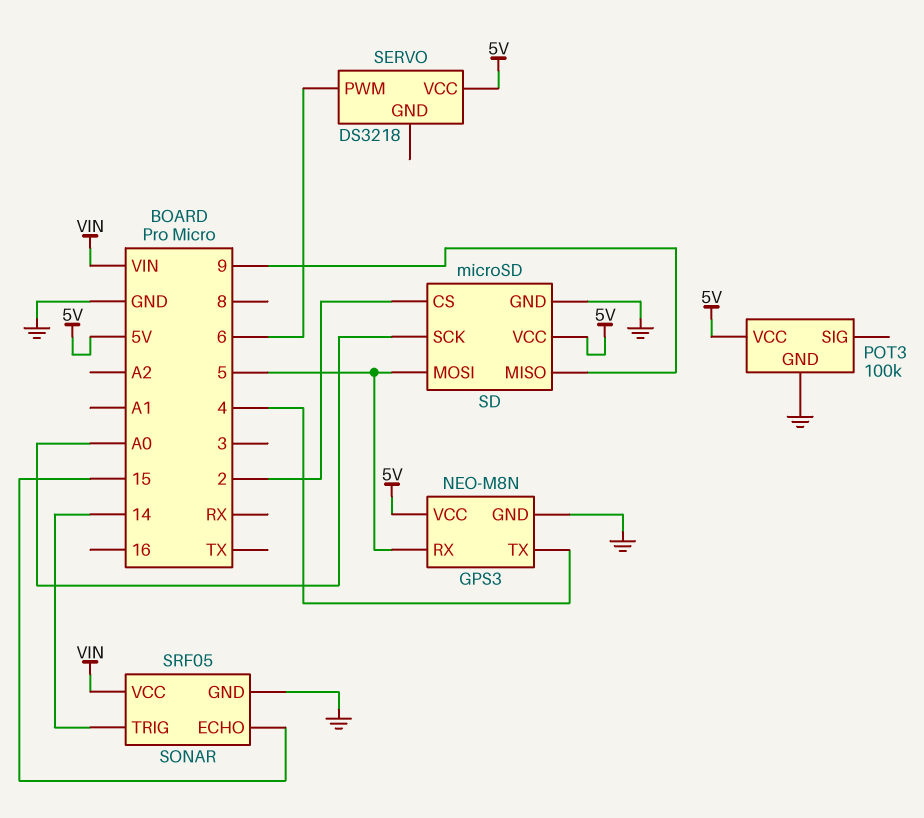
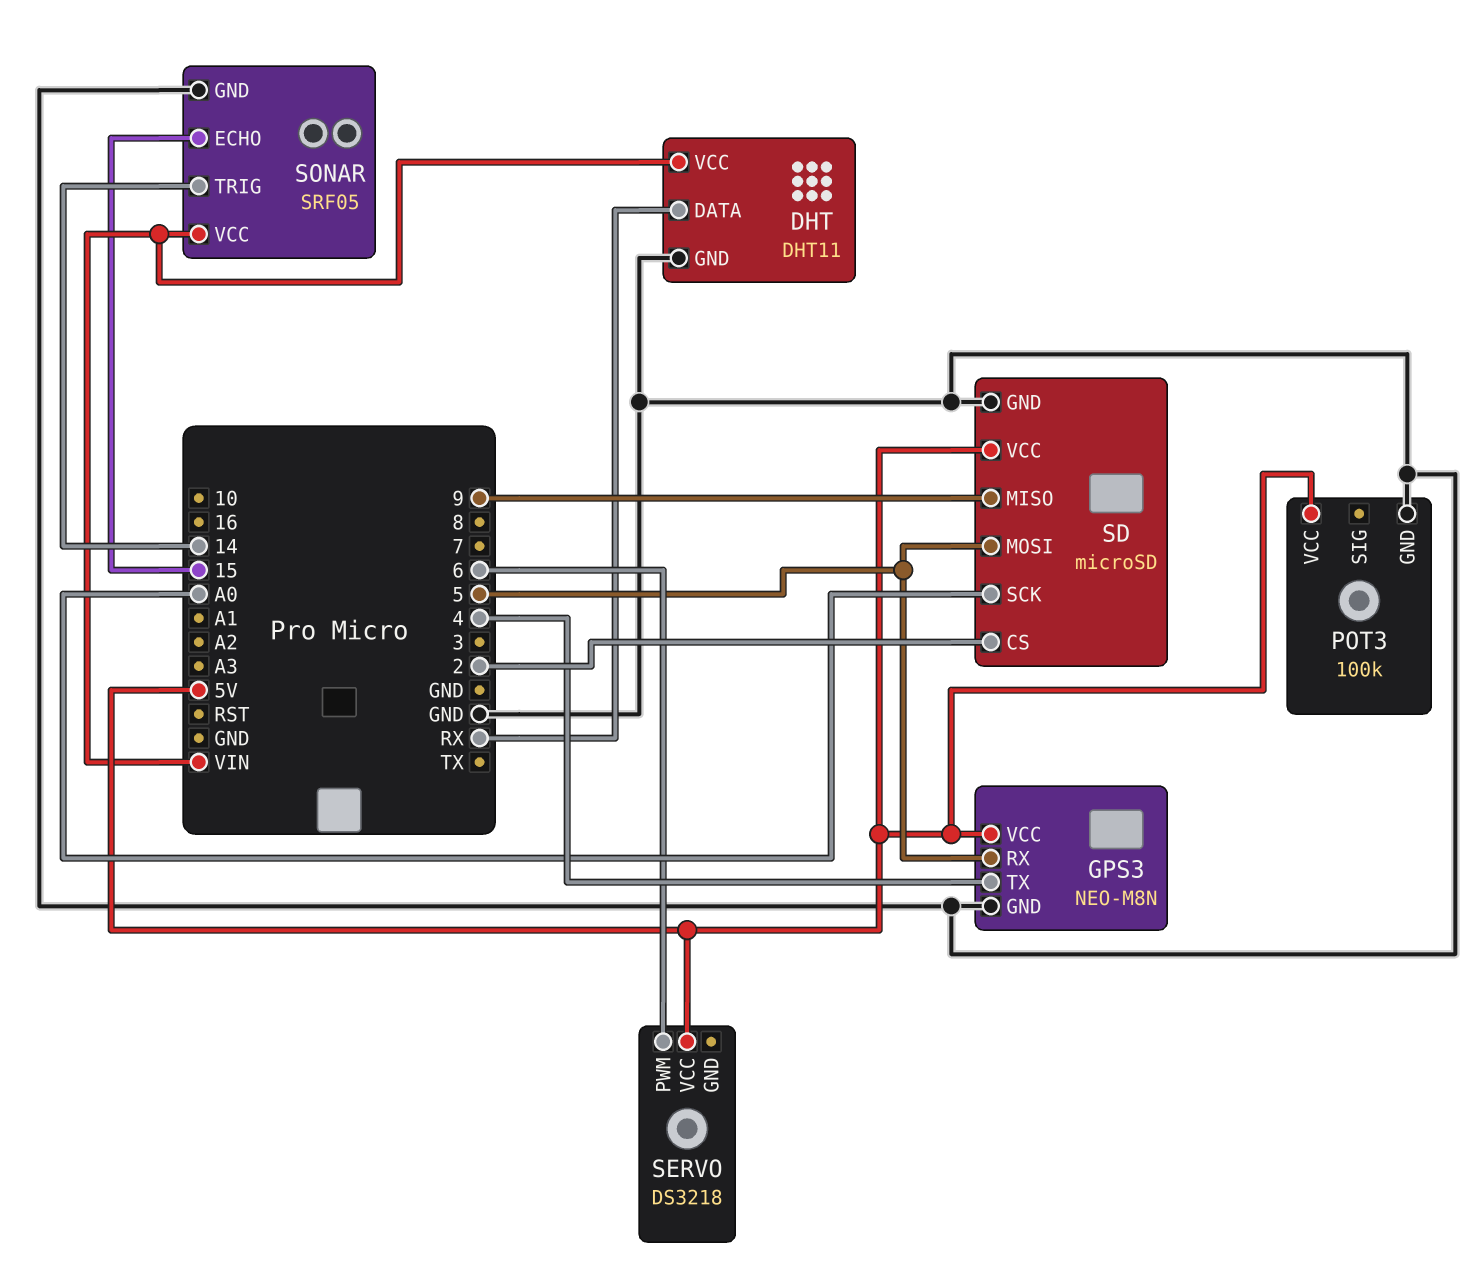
DHT: none -> DHT11
DHT pin DATA: none -> RX
DHT pin GND: none -> GND
DHT pin VCC: none -> VIN

